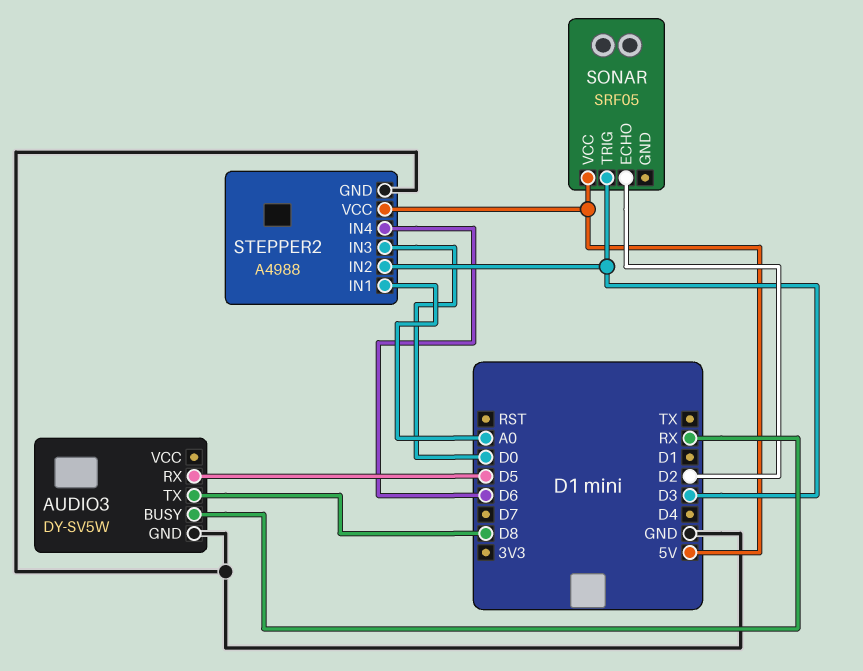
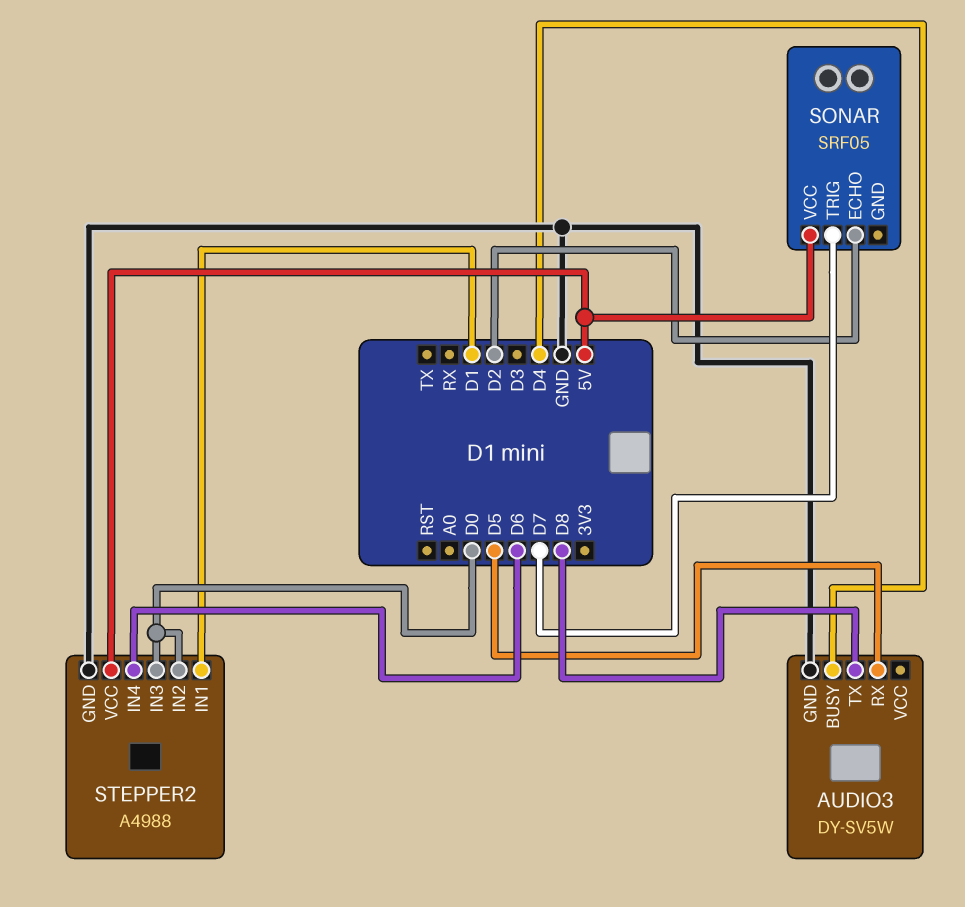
AUDIO3 pin BUSY: RX -> D4
SONAR pin TRIG: D3 -> D7
STEPPER2 pin IN1: A0 -> D1
STEPPER2 pin IN2: D3 -> D0

